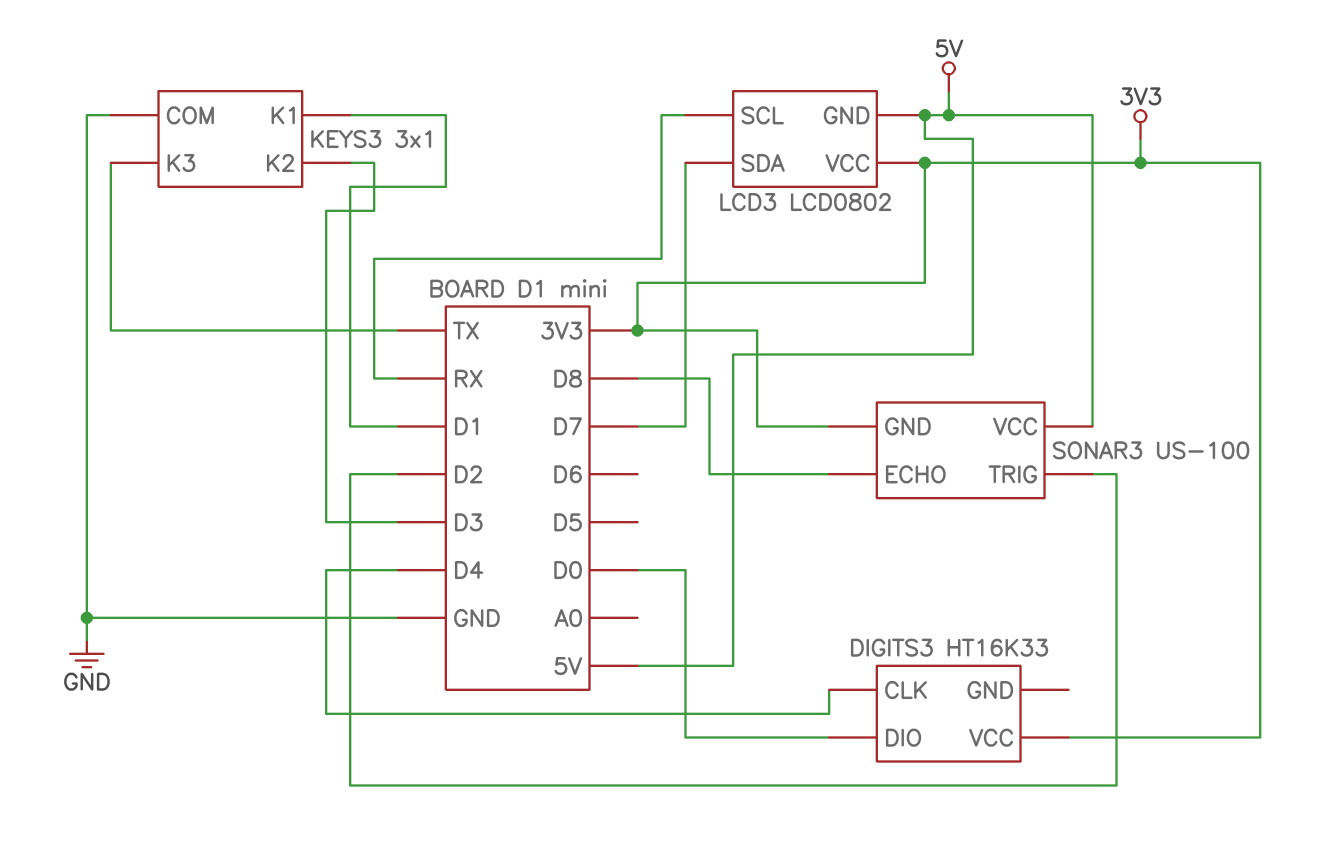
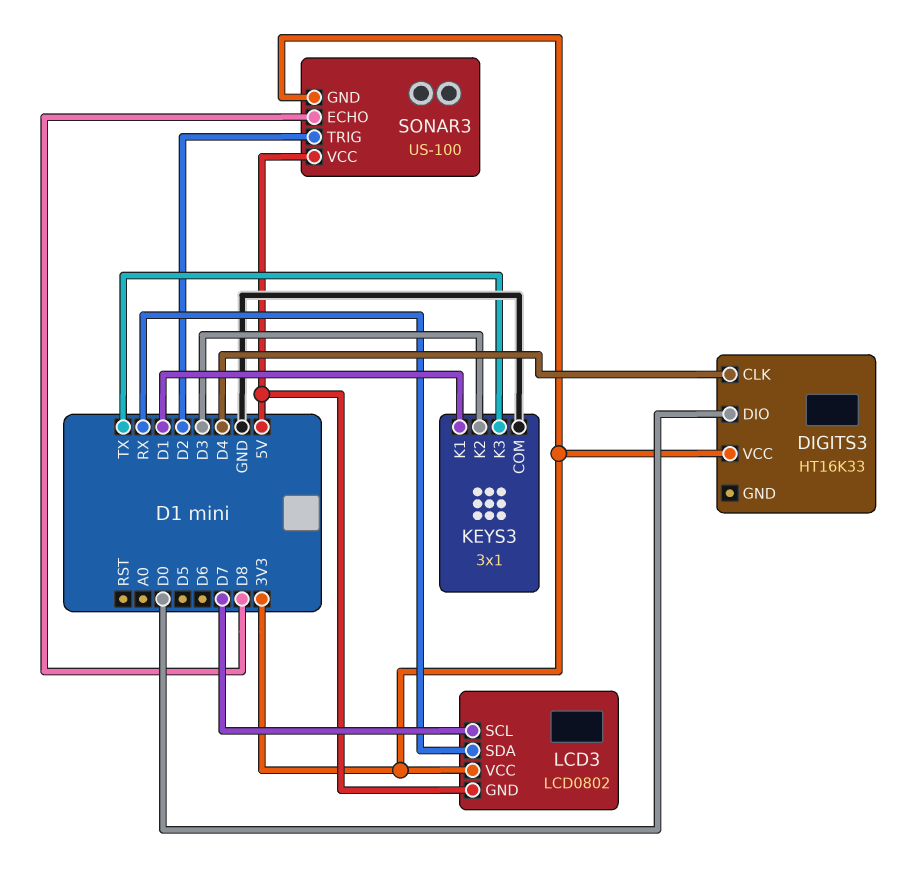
LCD3 pin SCL: RX -> D7
LCD3 pin SDA: D7 -> RX

